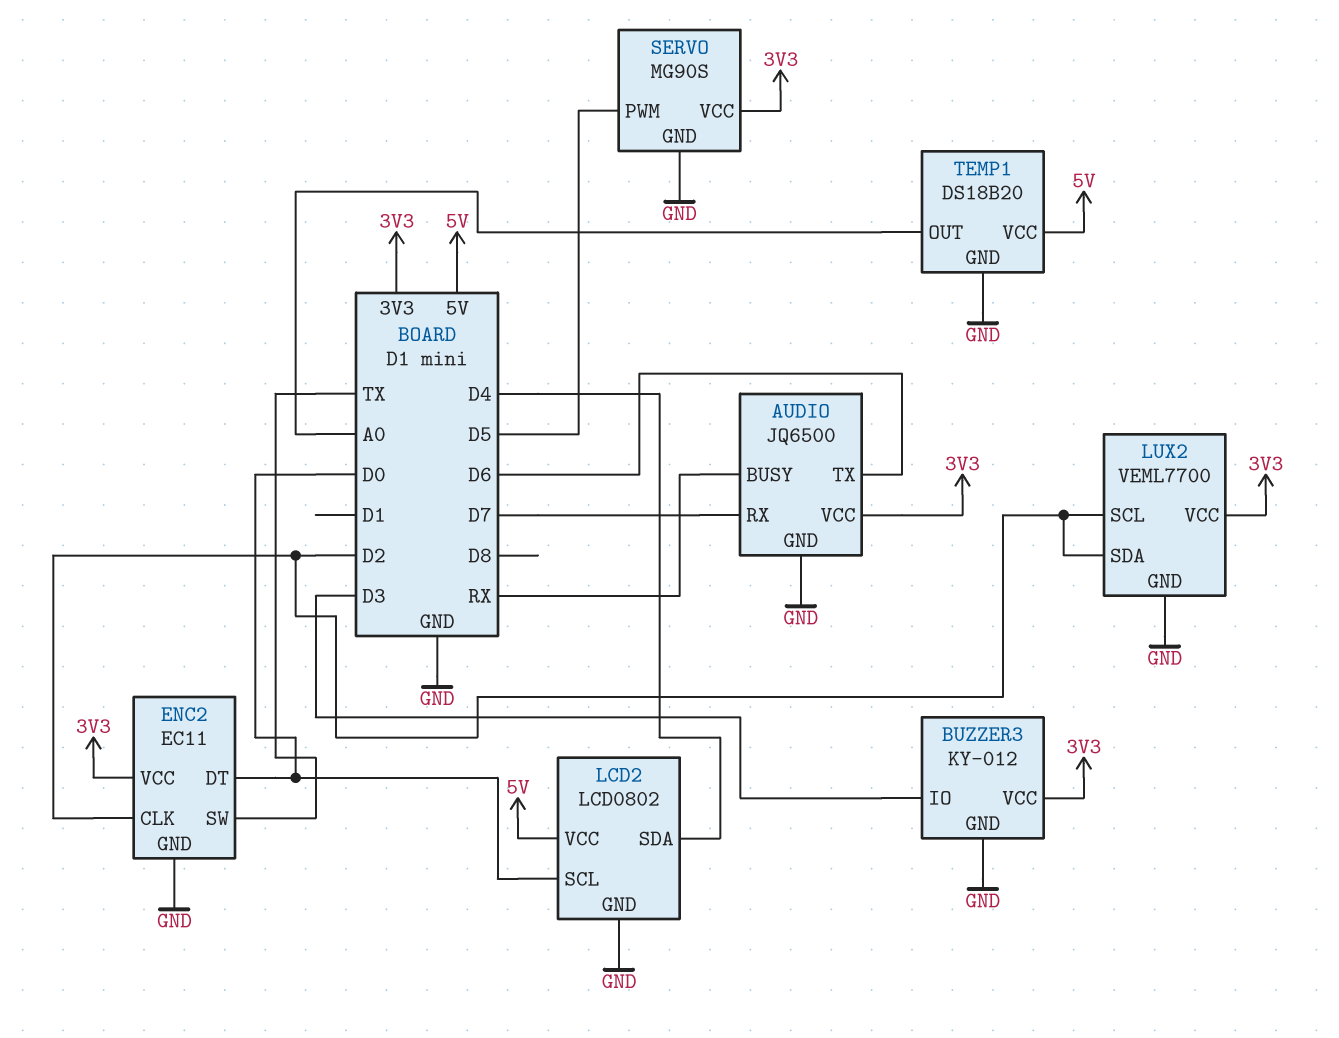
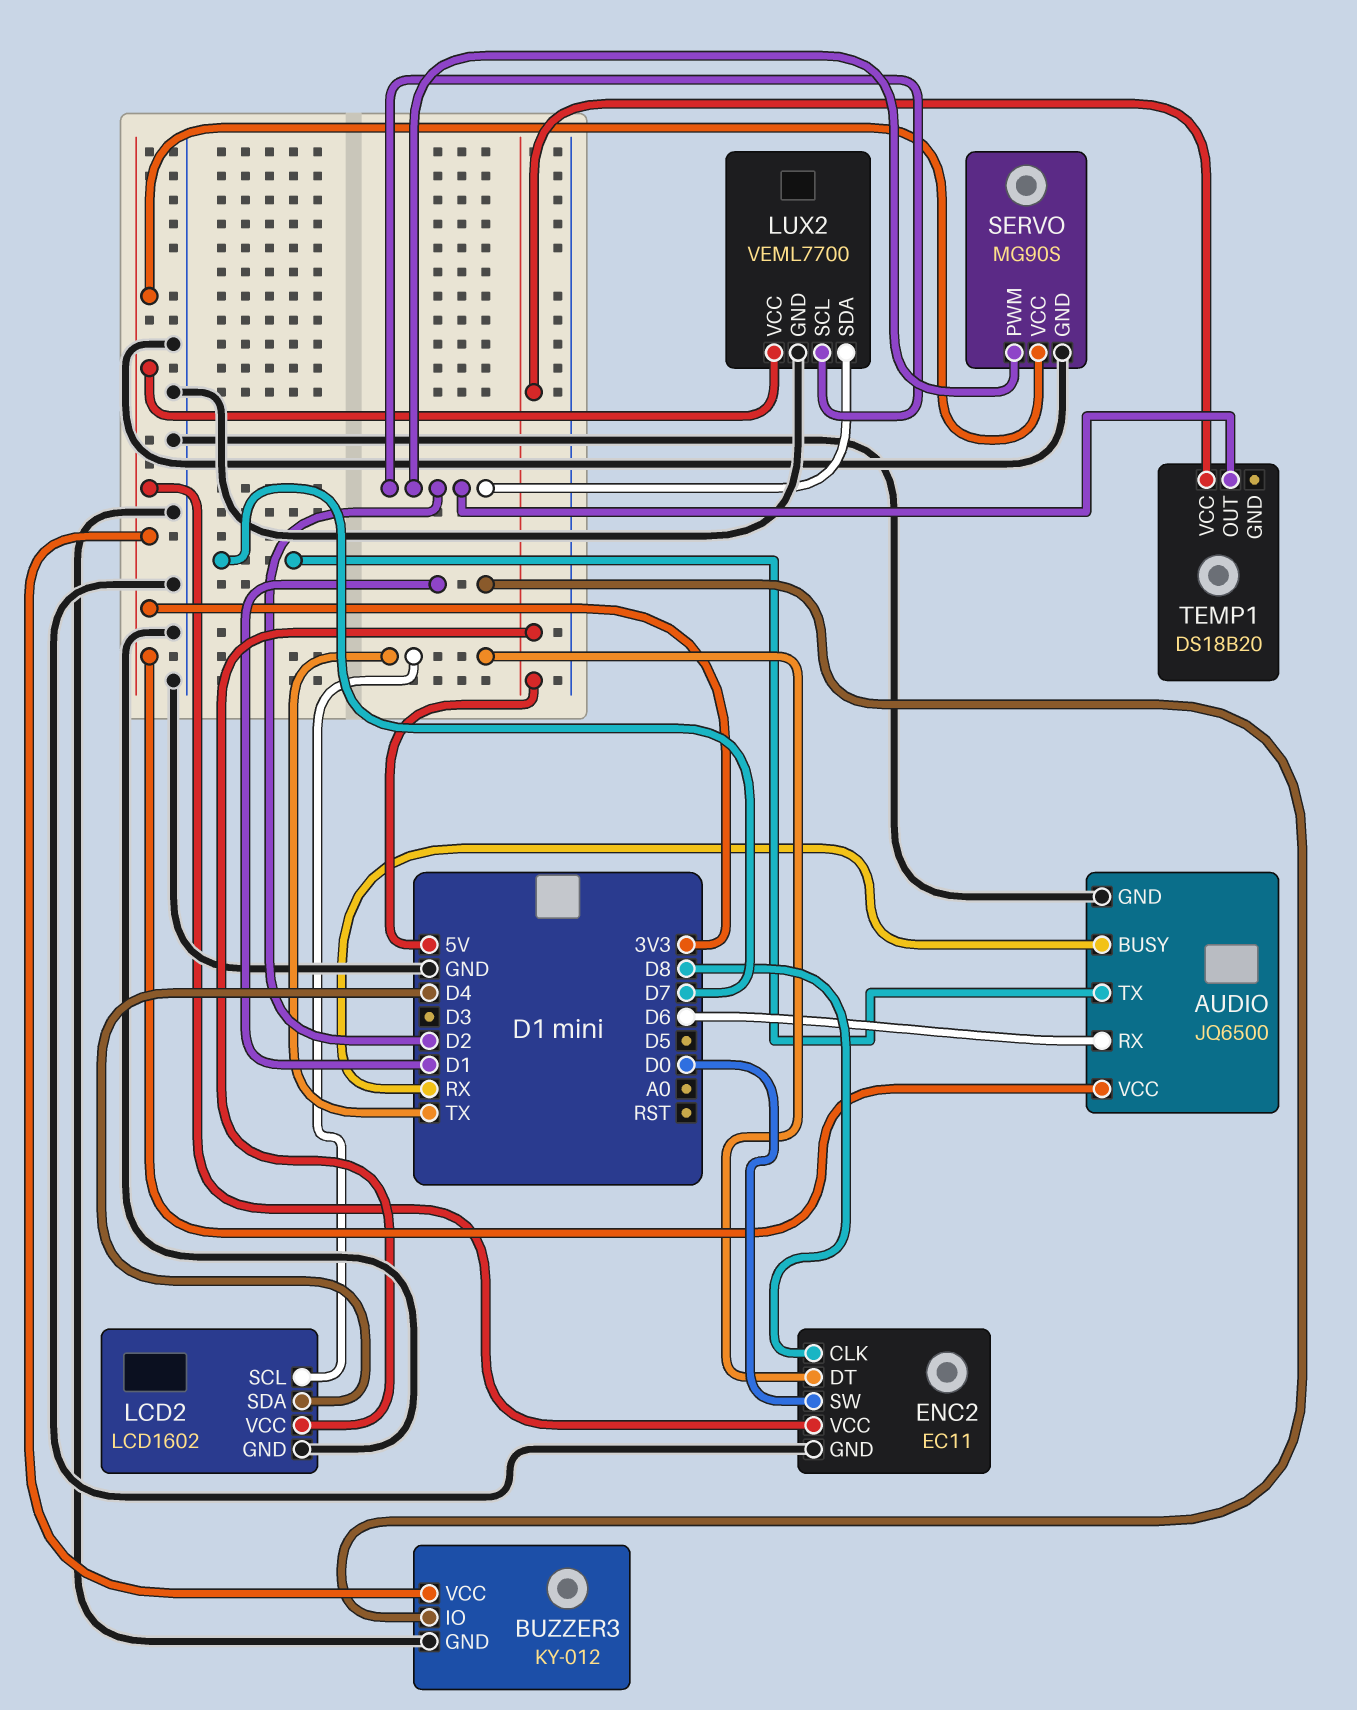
AUDIO pin RX: D7 -> D6
AUDIO pin TX: D6 -> D7
BUZZER3 pin IO: D3 -> D1
ENC2 pin CLK: D2 -> D8
ENC2 pin DT: D0 -> TX
ENC2 pin SW: TX -> D0
LCD2: LCD0802 -> LCD1602
LCD2 pin SCL: D0 -> TX
SERVO pin PWM: D5 -> D2
TEMP1 pin GND: GND -> none
TEMP1 pin OUT: A0 -> D2

